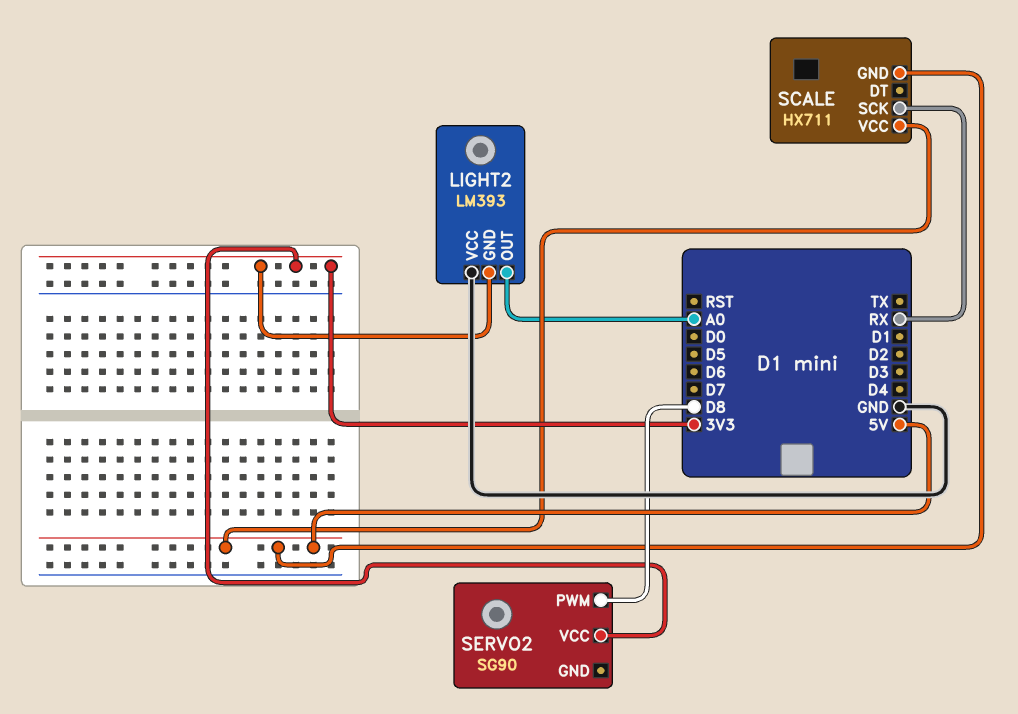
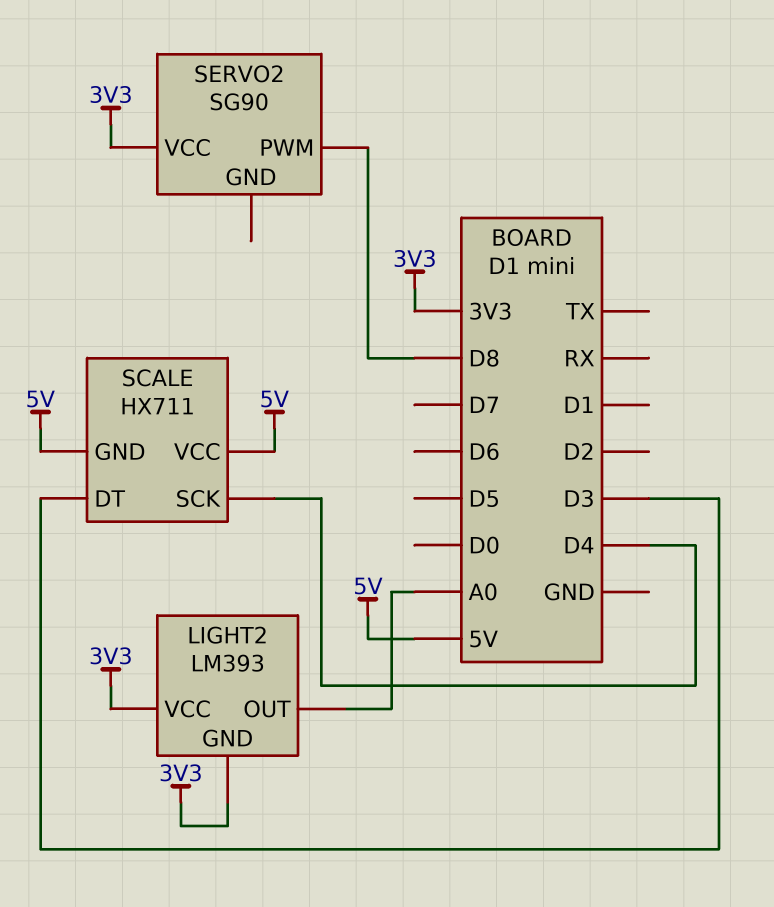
LIGHT2 pin VCC: GND -> 3V3
SCALE pin DT: none -> D3
SCALE pin SCK: RX -> D4

